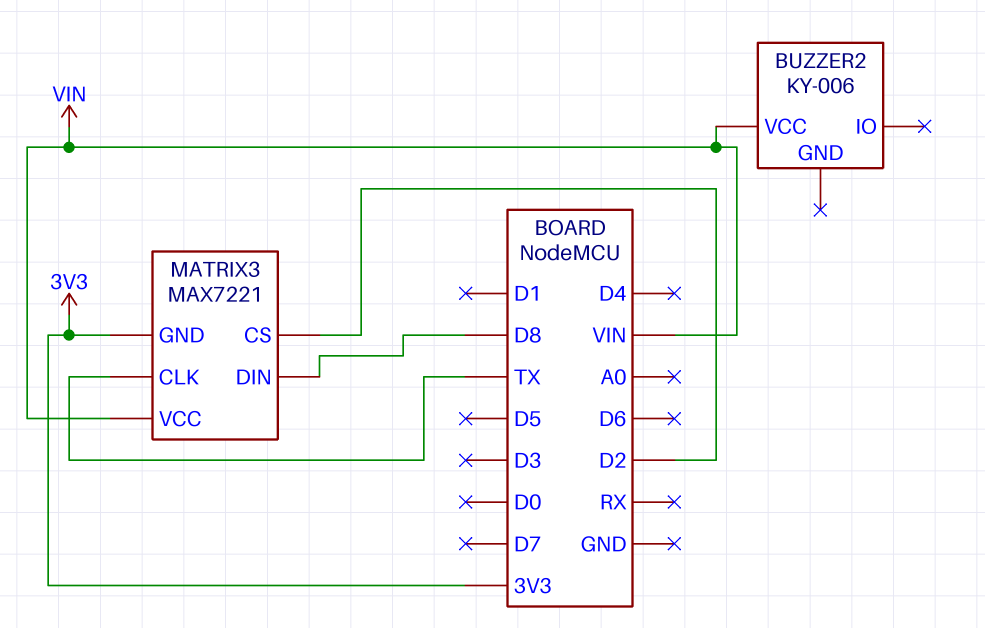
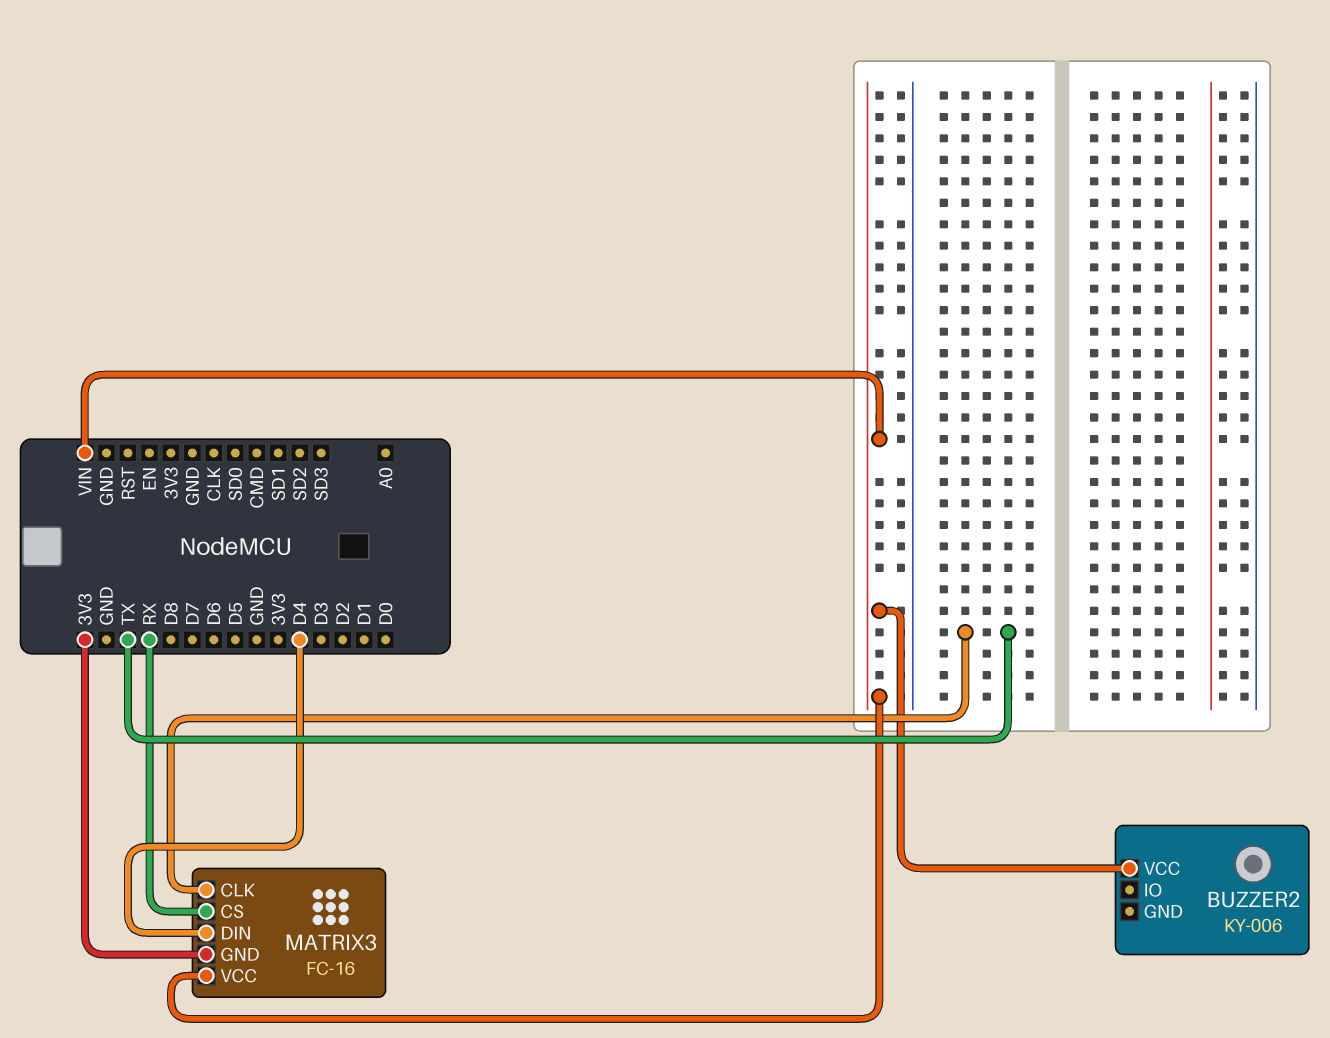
MATRIX3: MAX7221 -> FC-16
MATRIX3 pin CS: D2 -> RX
MATRIX3 pin DIN: D8 -> D4

